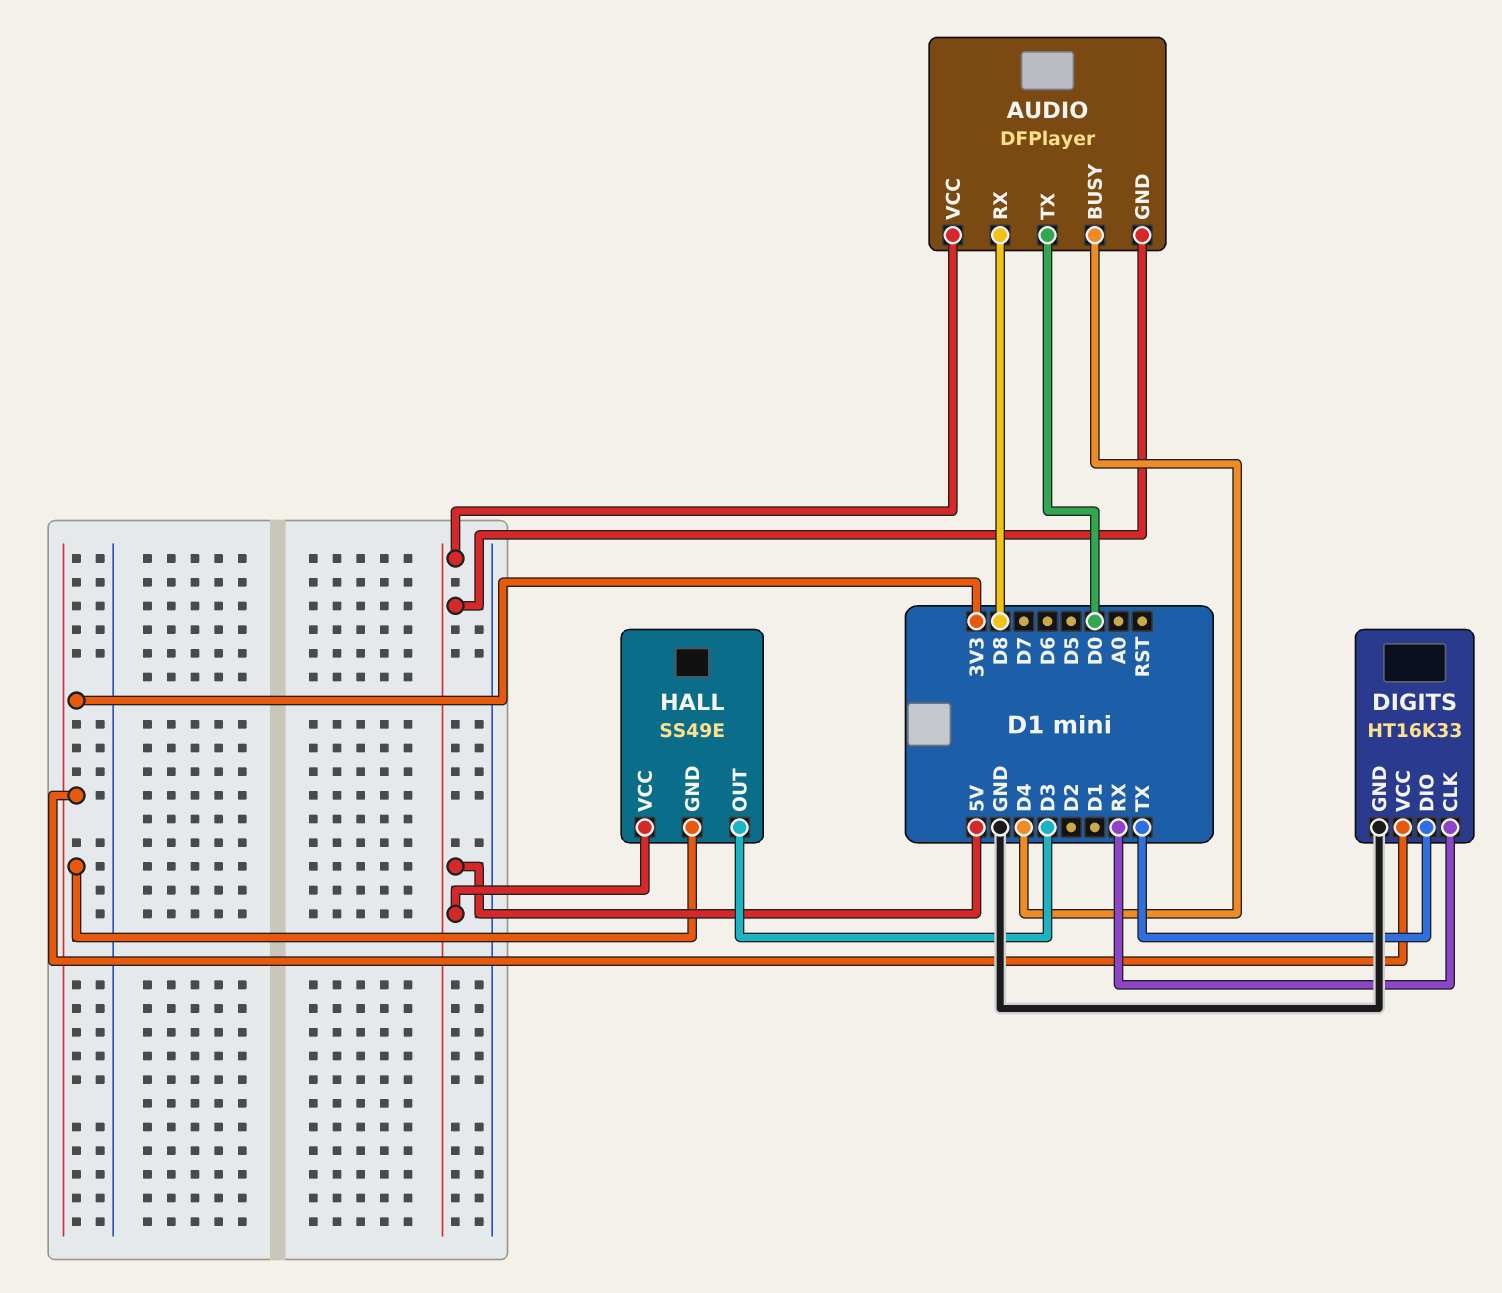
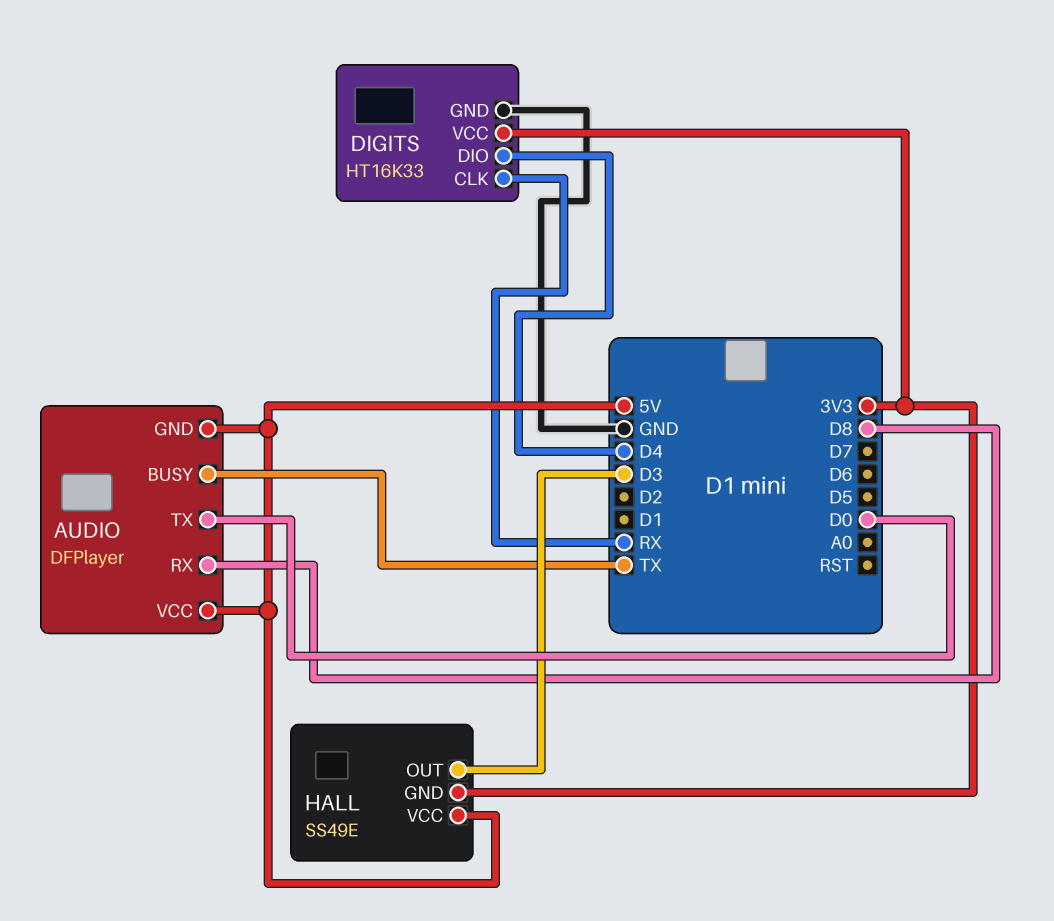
AUDIO pin BUSY: D4 -> TX
DIGITS pin DIO: TX -> D4

